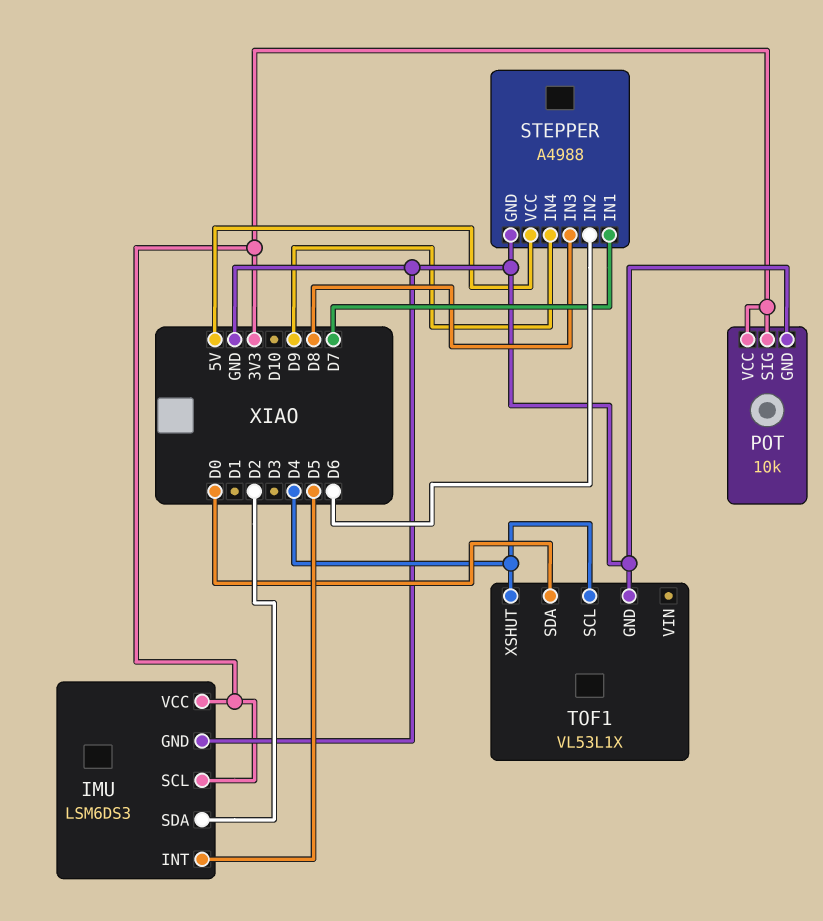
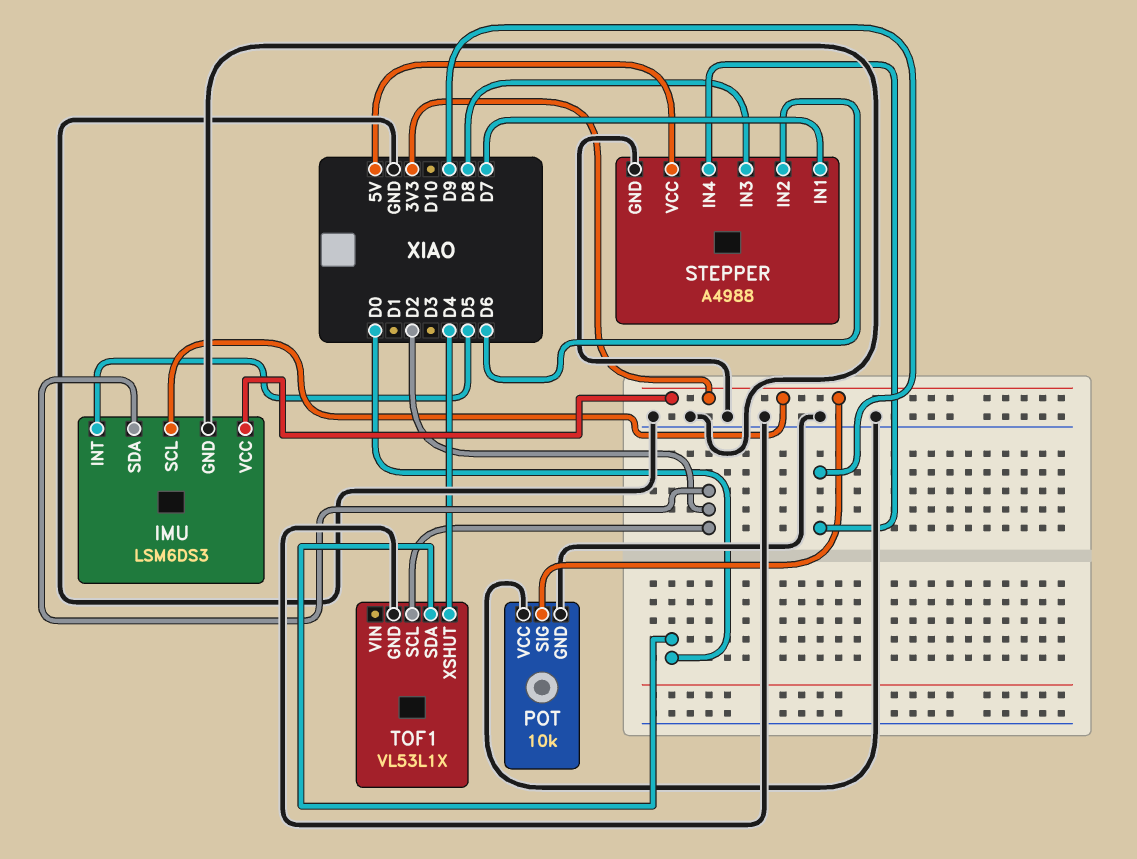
POT pin VCC: 3V3 -> GND
TOF1 pin SCL: D4 -> D2

